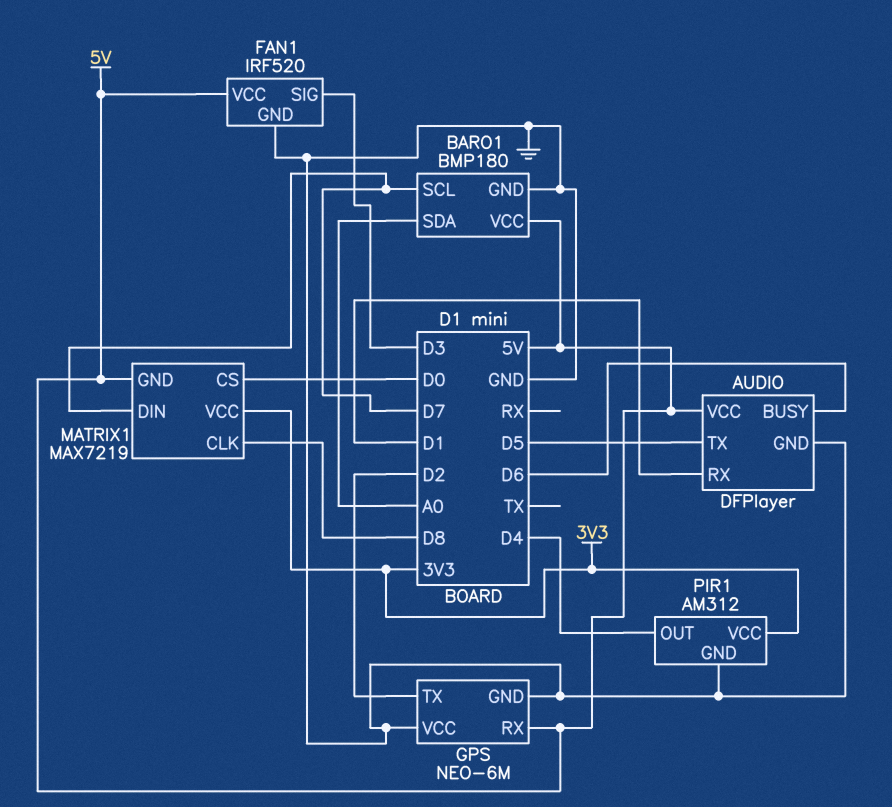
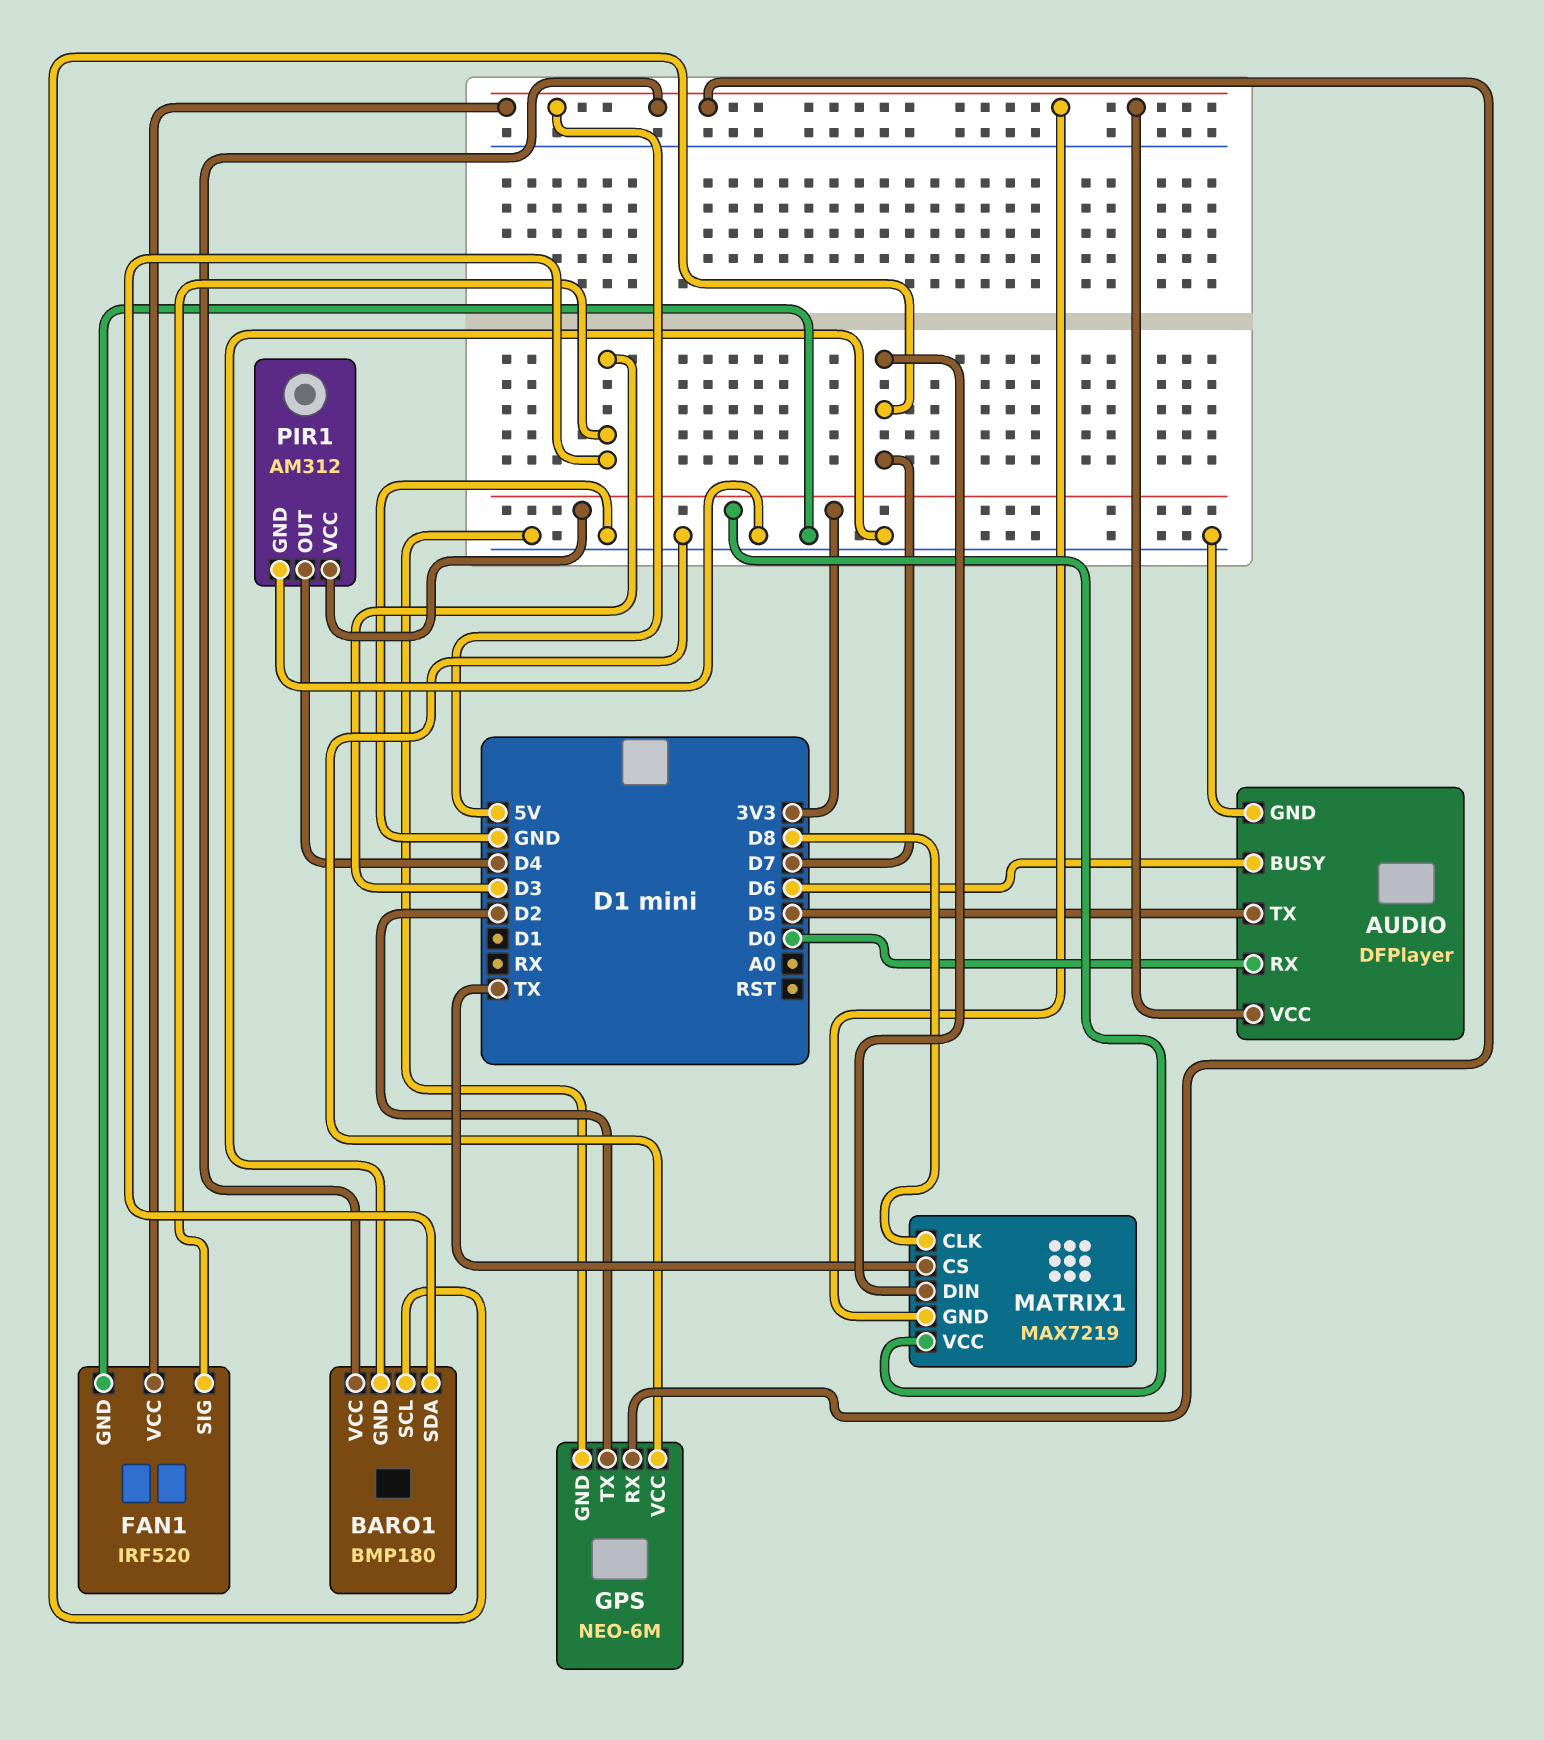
AUDIO pin RX: D1 -> D0
BARO1 pin SDA: A0 -> D3
MATRIX1 pin CS: D0 -> TX

